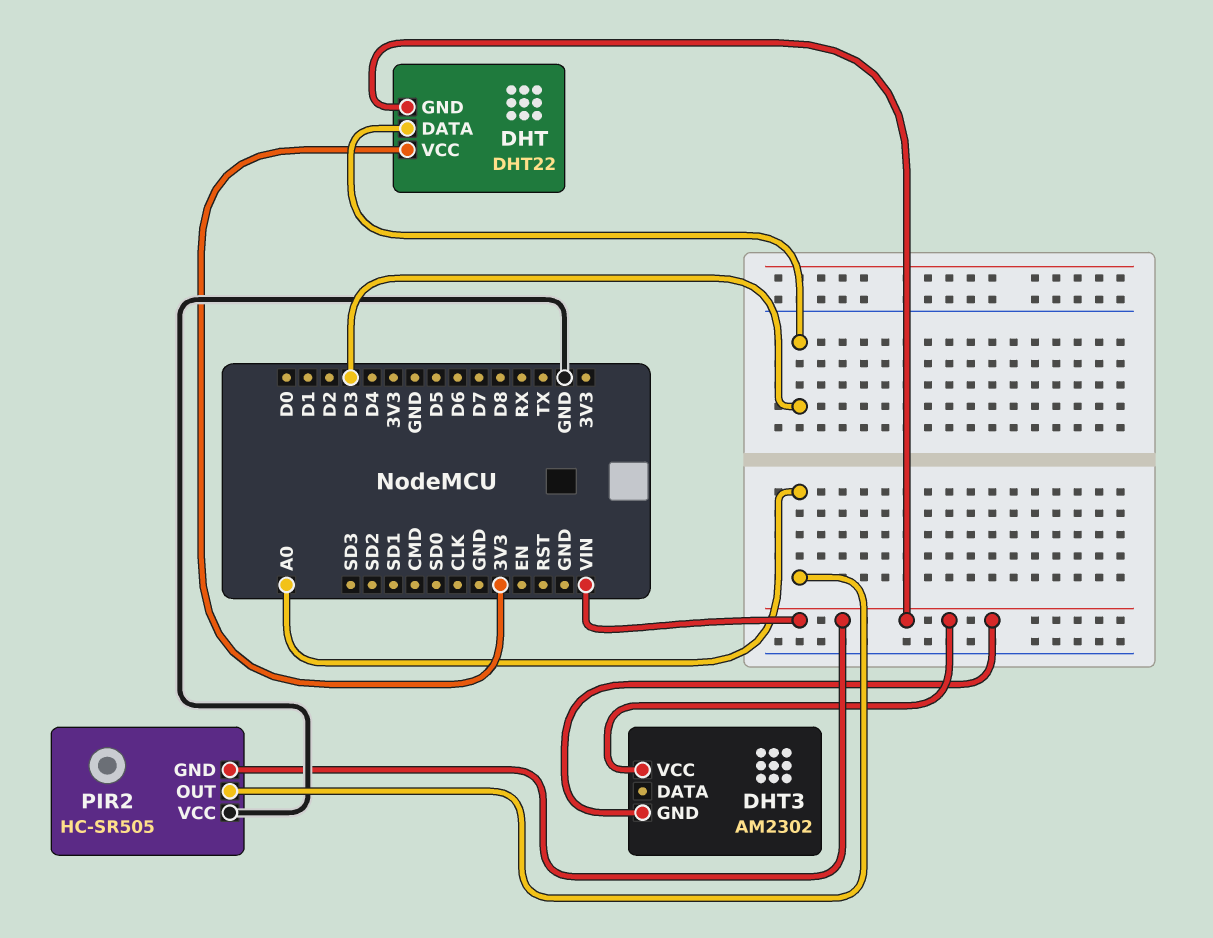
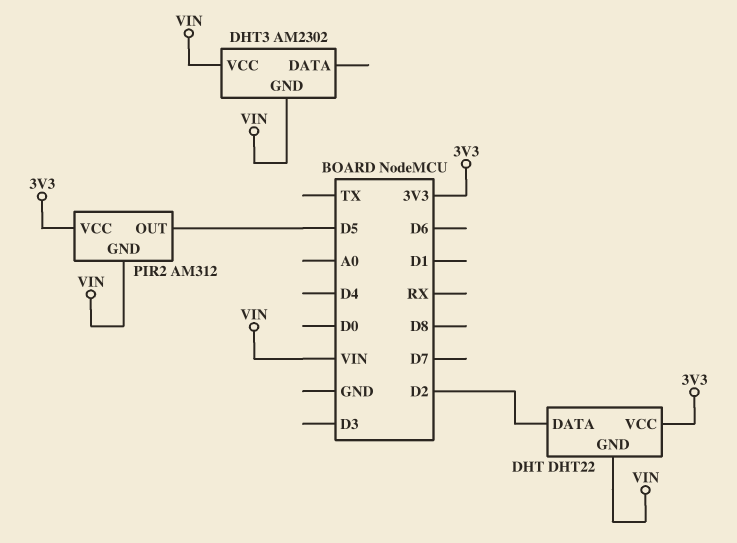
DHT pin DATA: D3 -> D2
PIR2: HC-SR505 -> AM312
PIR2 pin OUT: A0 -> D5
PIR2 pin VCC: GND -> 3V3

